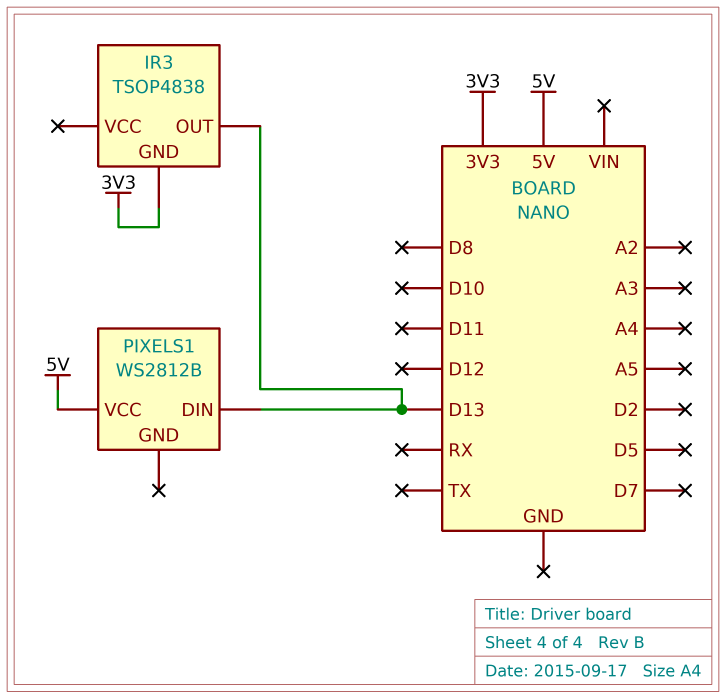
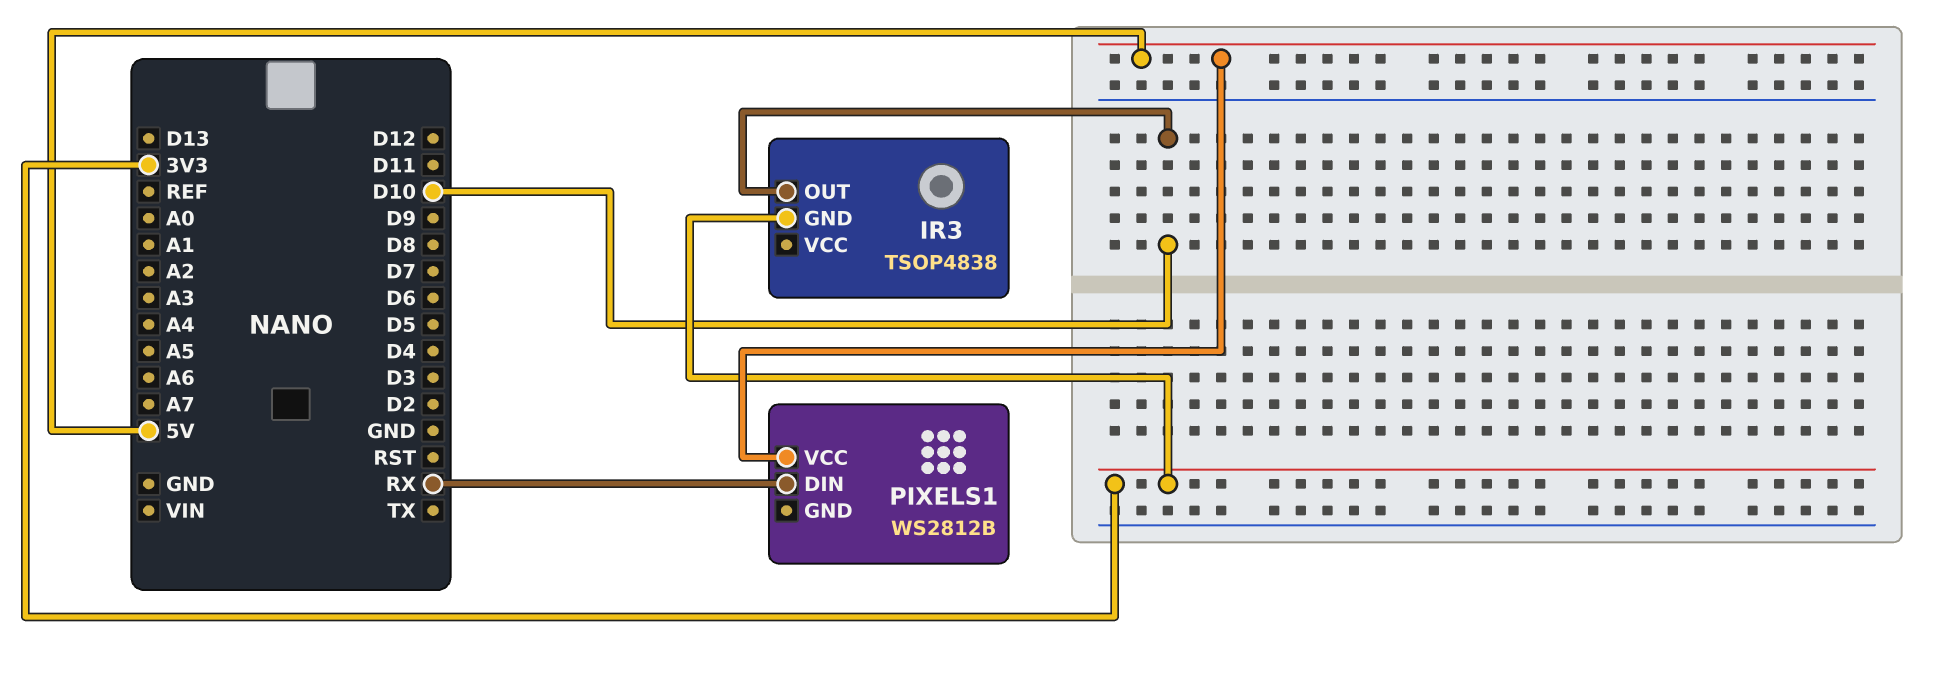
IR3 pin OUT: D13 -> D10
PIXELS1 pin DIN: D13 -> RX

